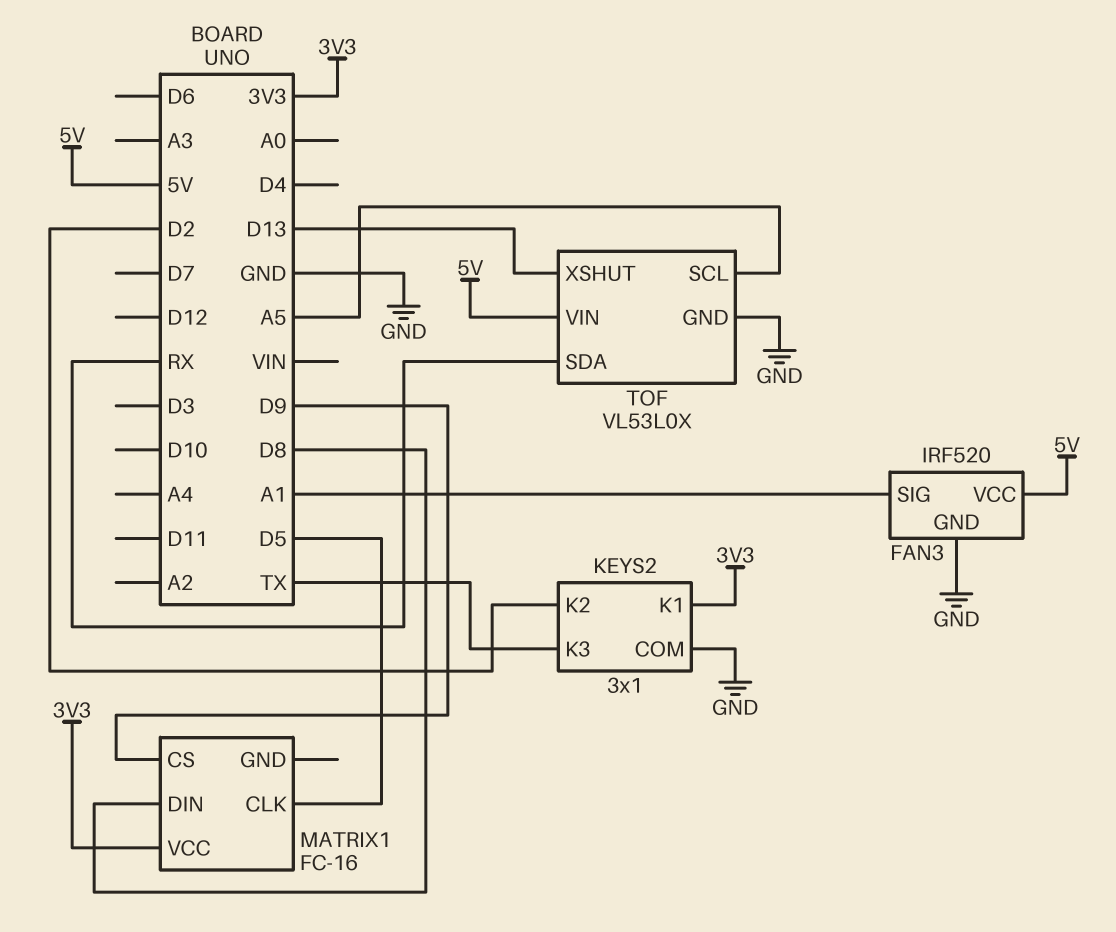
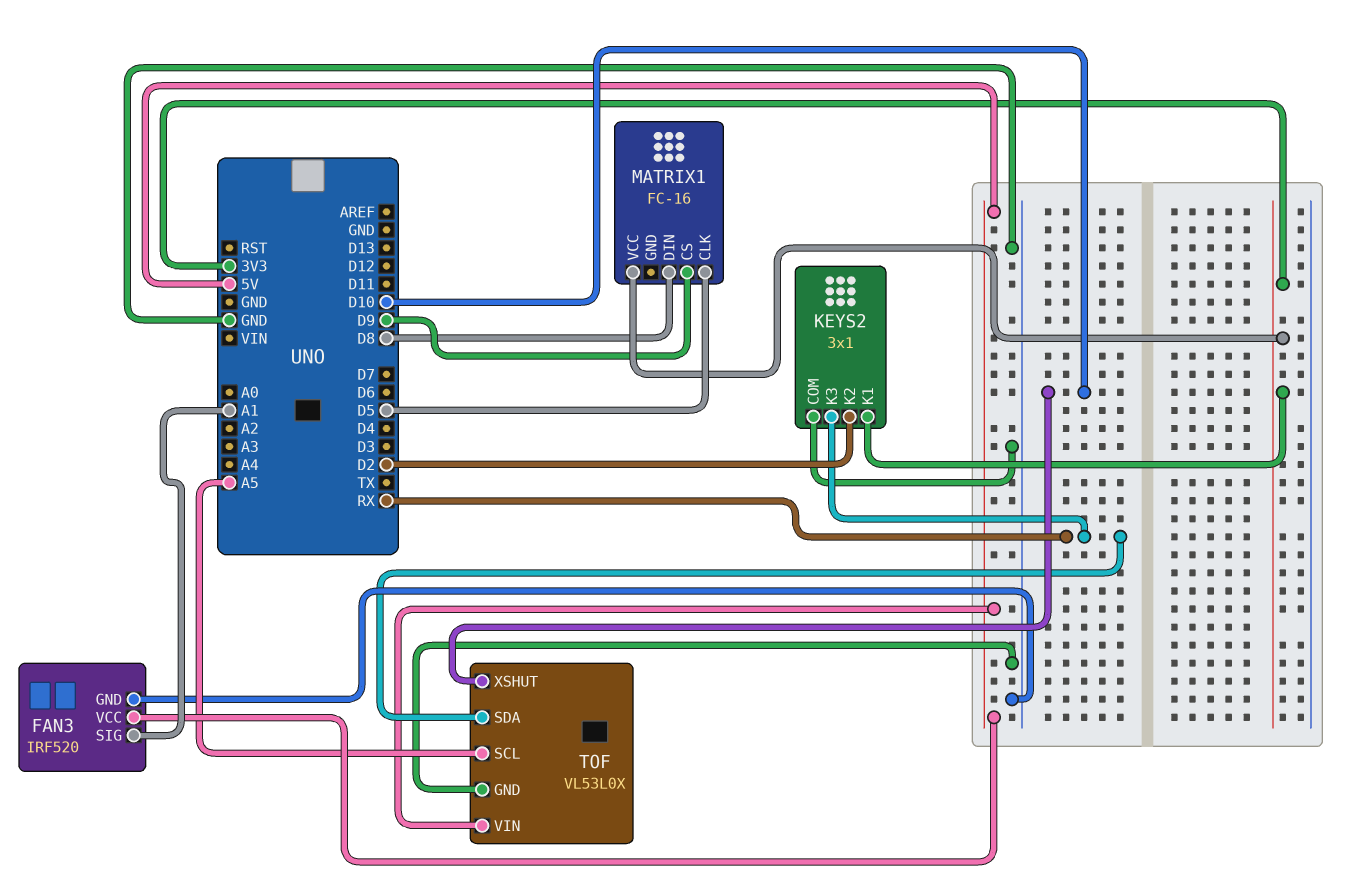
KEYS2 pin K3: TX -> RX
TOF pin XSHUT: D13 -> D10

